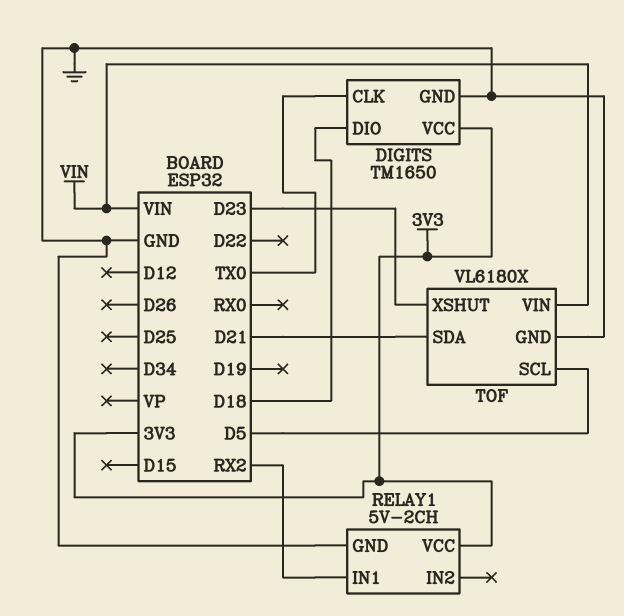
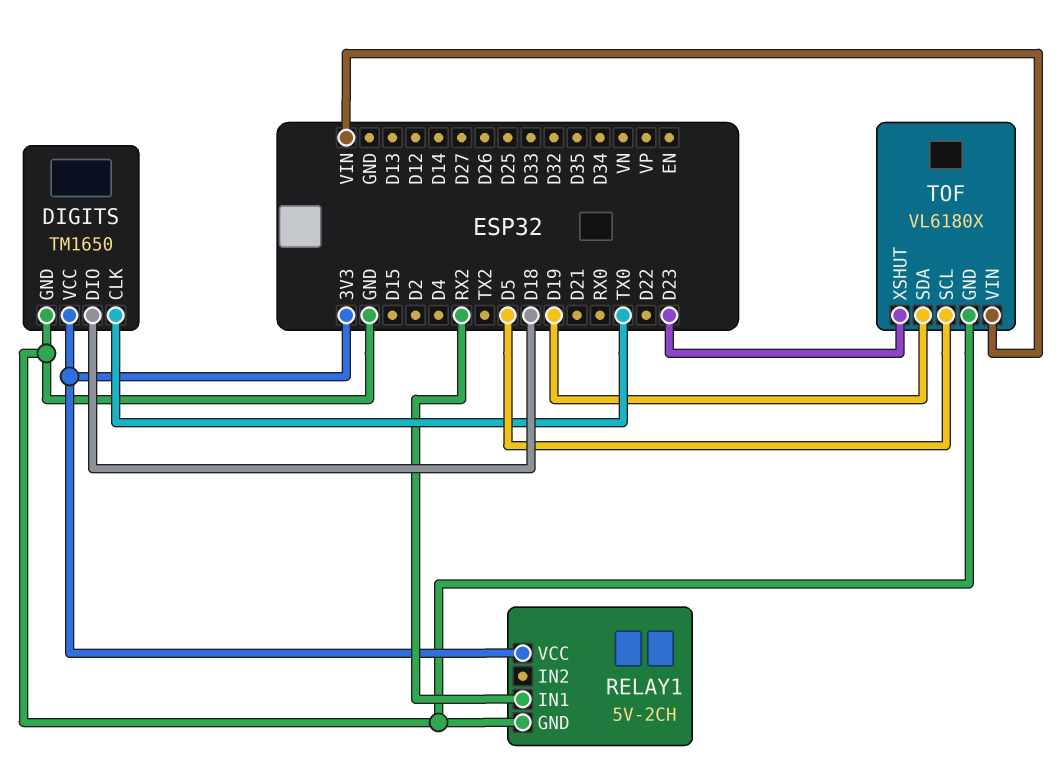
TOF pin SDA: D21 -> D19

